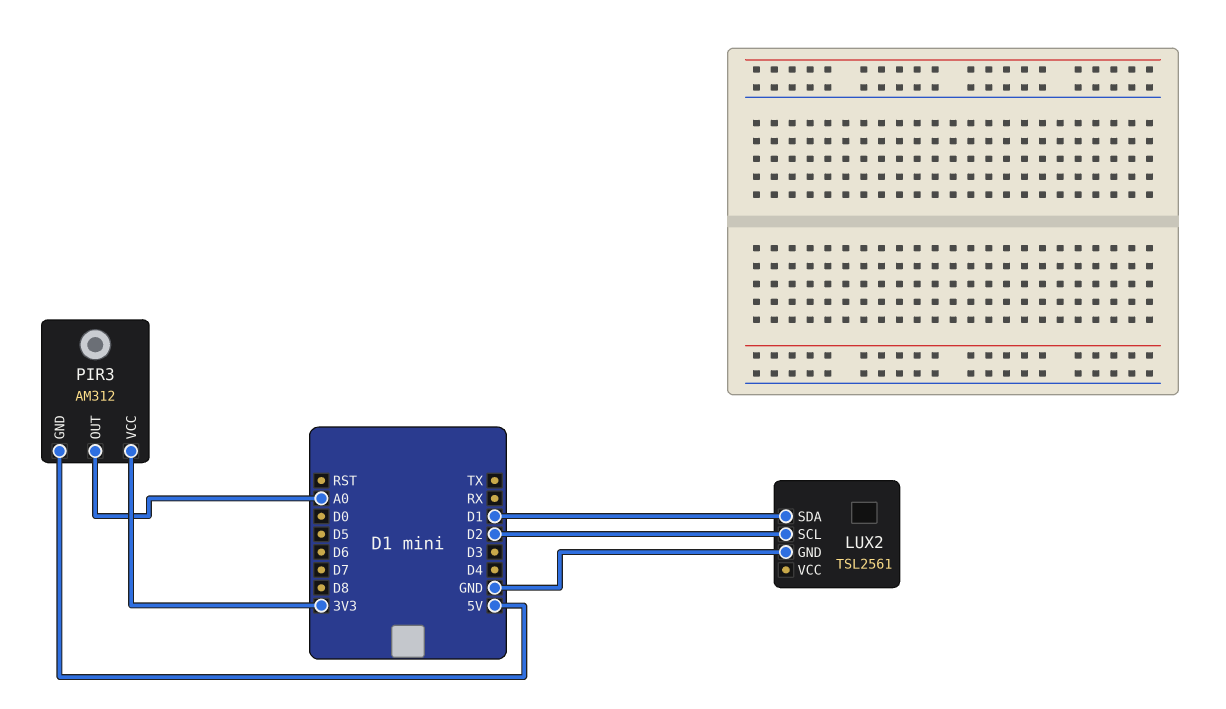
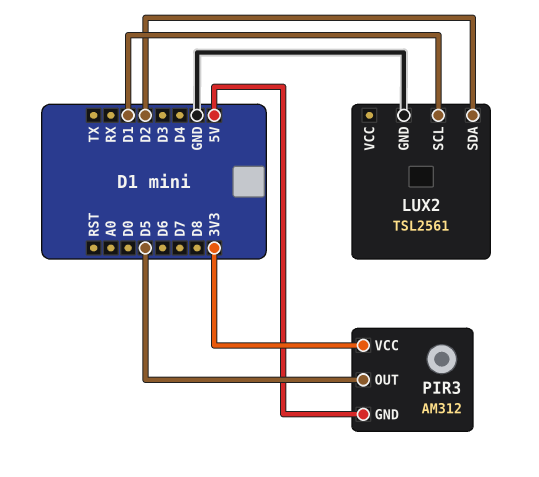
LUX2 pin SCL: D2 -> D1
LUX2 pin SDA: D1 -> D2
PIR3 pin OUT: A0 -> D5

